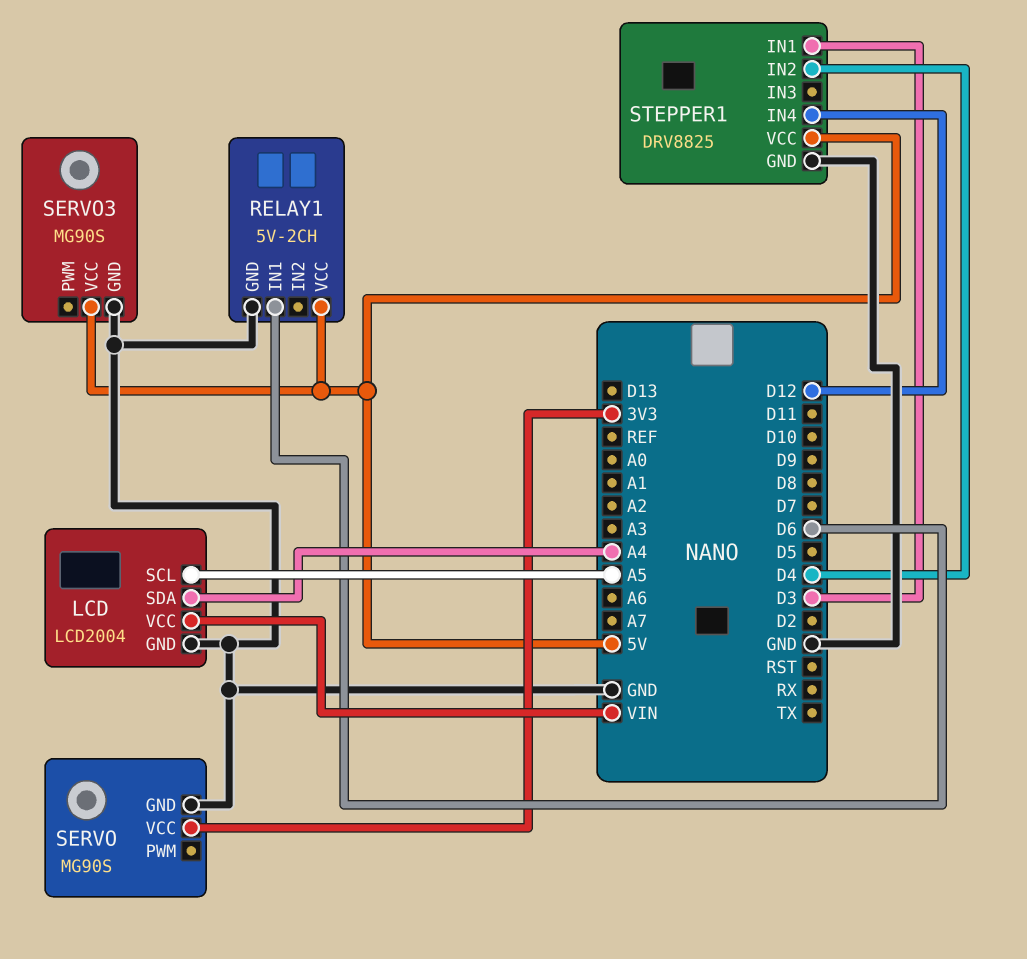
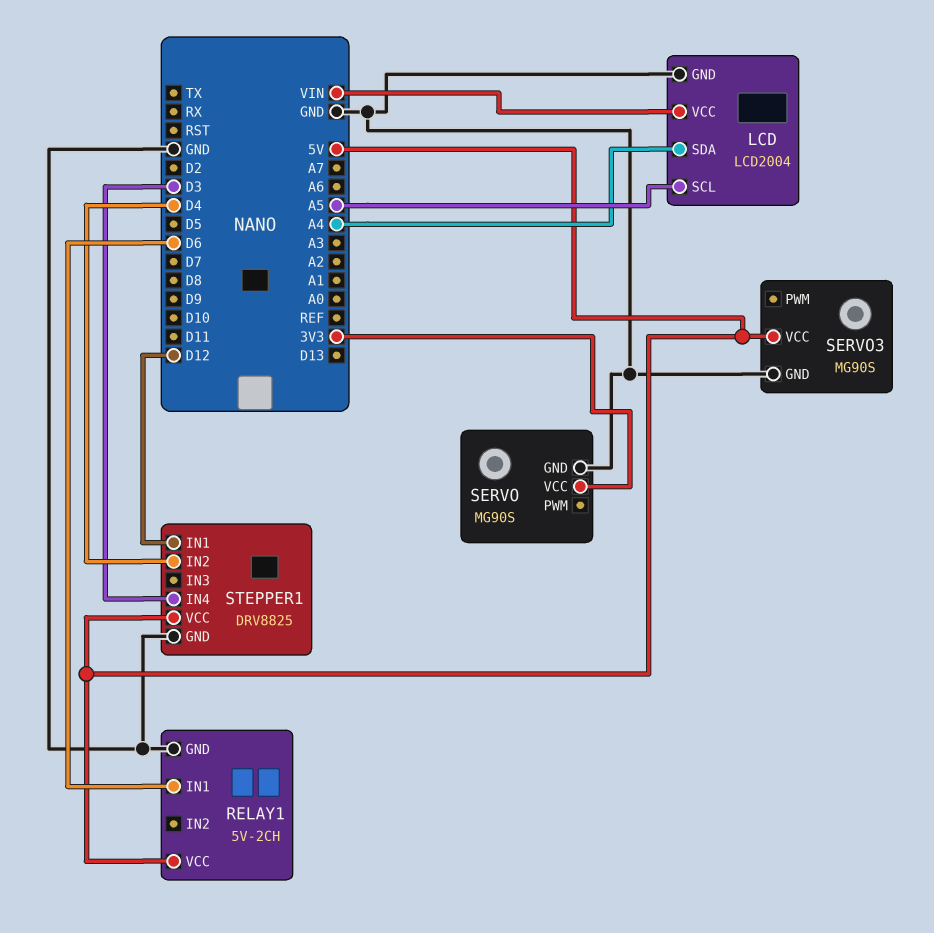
STEPPER1 pin IN1: D3 -> D12
STEPPER1 pin IN4: D12 -> D3

